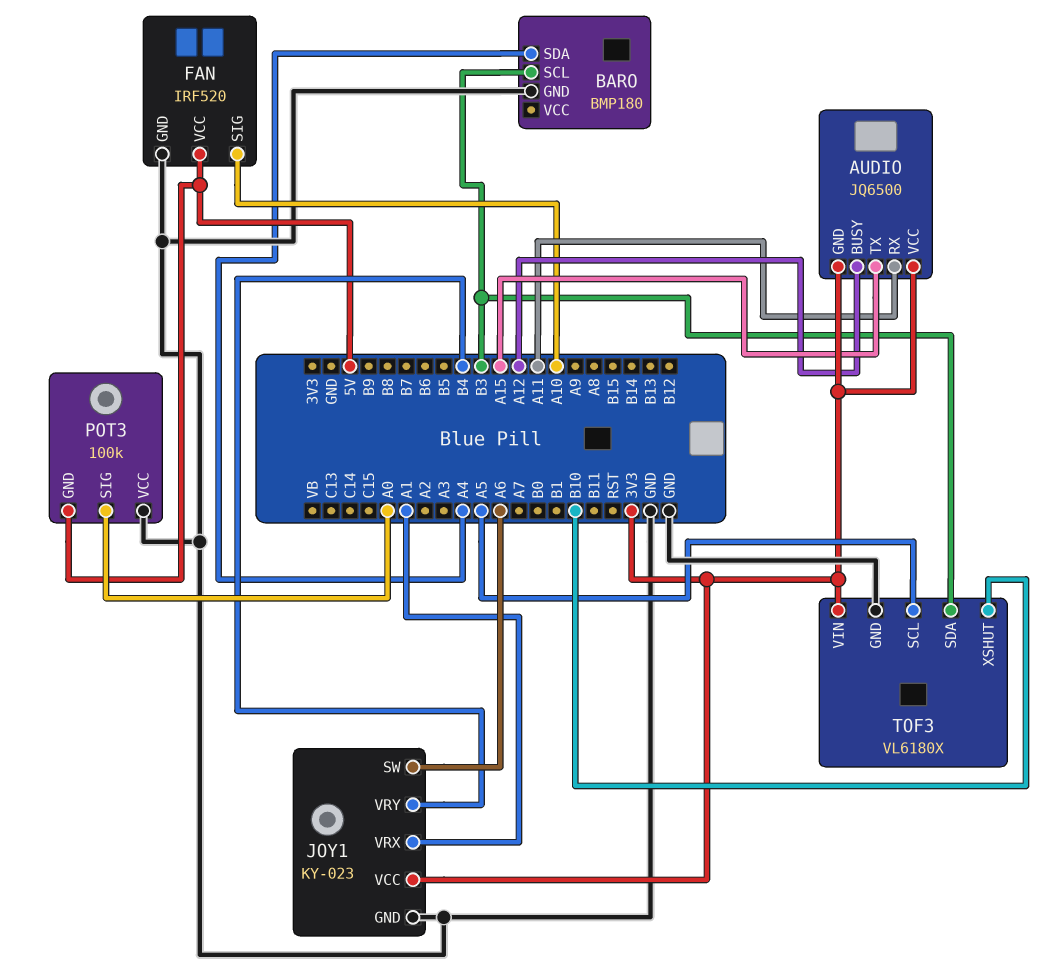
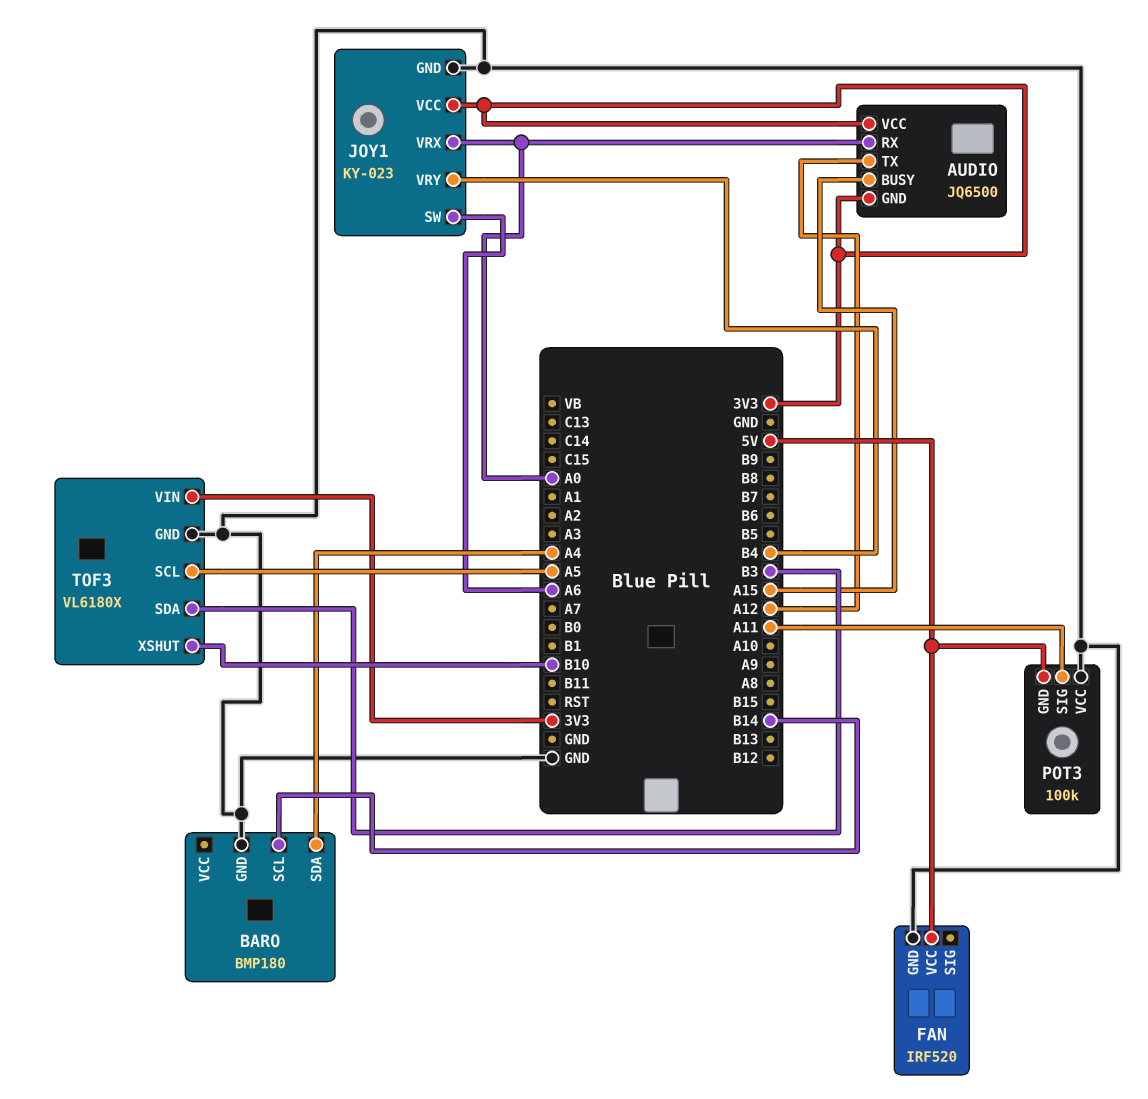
AUDIO pin BUSY: A12 -> A15
AUDIO pin RX: A11 -> A0
AUDIO pin TX: A15 -> A12
BARO pin SCL: B3 -> B14
FAN pin SIG: A10 -> none
JOY1 pin VRX: A1 -> A0
POT3 pin SIG: A0 -> A11

